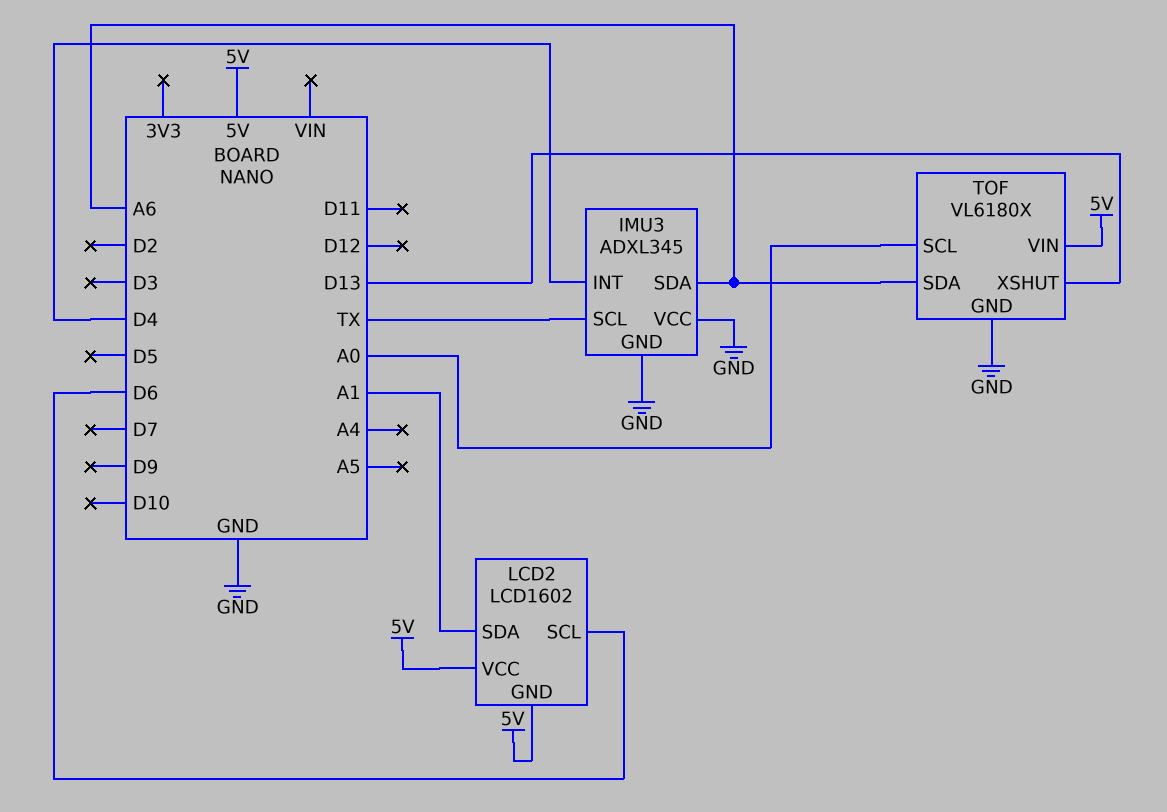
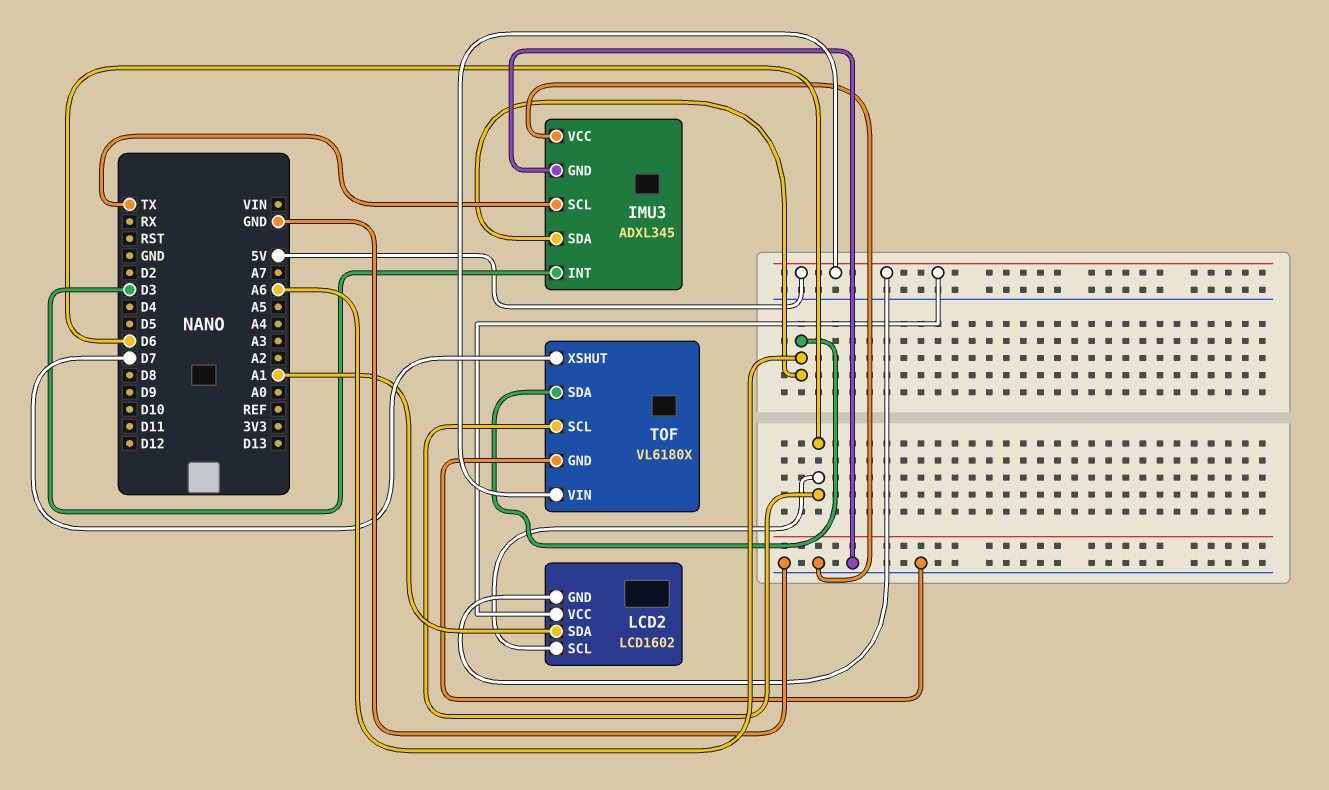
IMU3 pin INT: D4 -> D3
TOF pin SCL: A0 -> D6
TOF pin XSHUT: D13 -> D7

